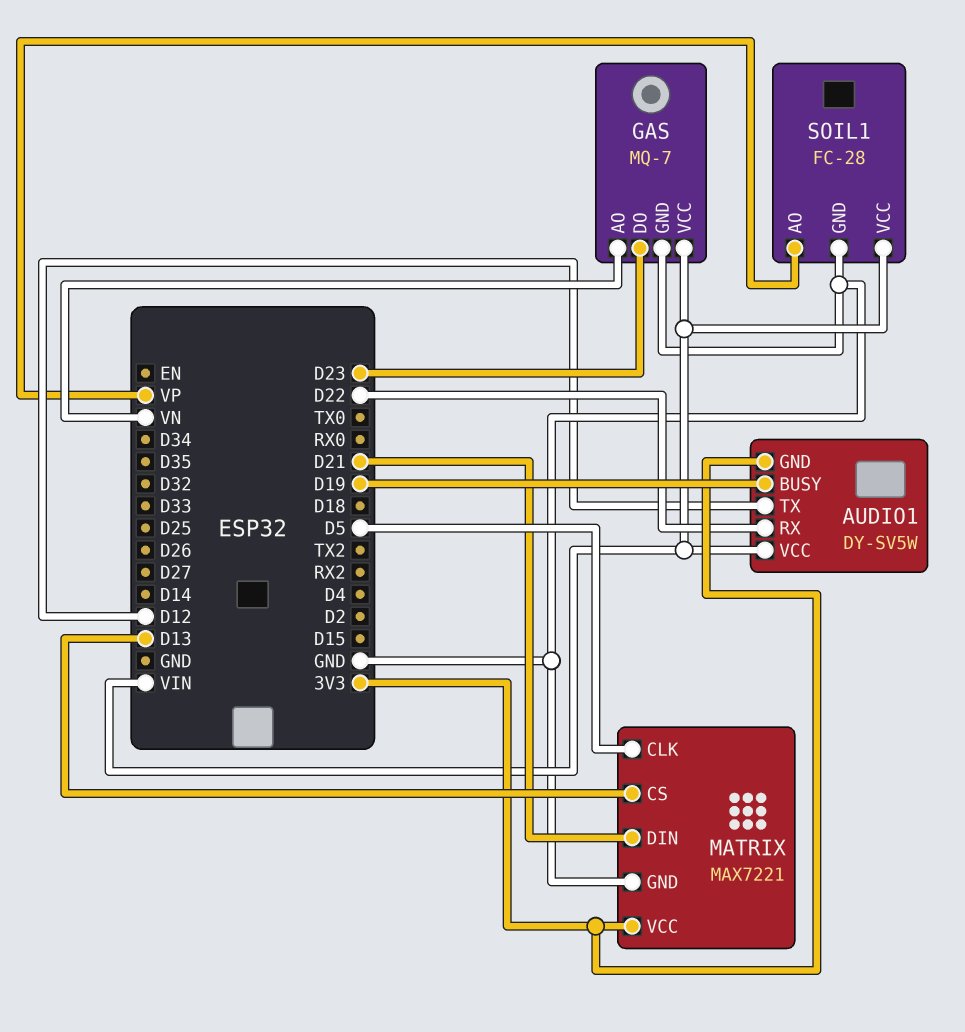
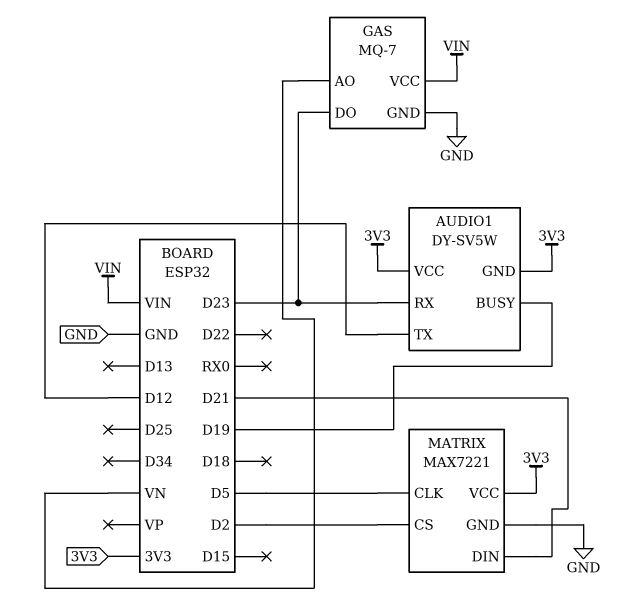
AUDIO1 pin RX: D22 -> D23
AUDIO1 pin VCC: VIN -> 3V3
MATRIX pin CS: D13 -> D2
SOIL1: FC-28 -> none
SOIL1 pin AO: VP -> none
SOIL1 pin GND: GND -> none
SOIL1 pin VCC: VIN -> none

